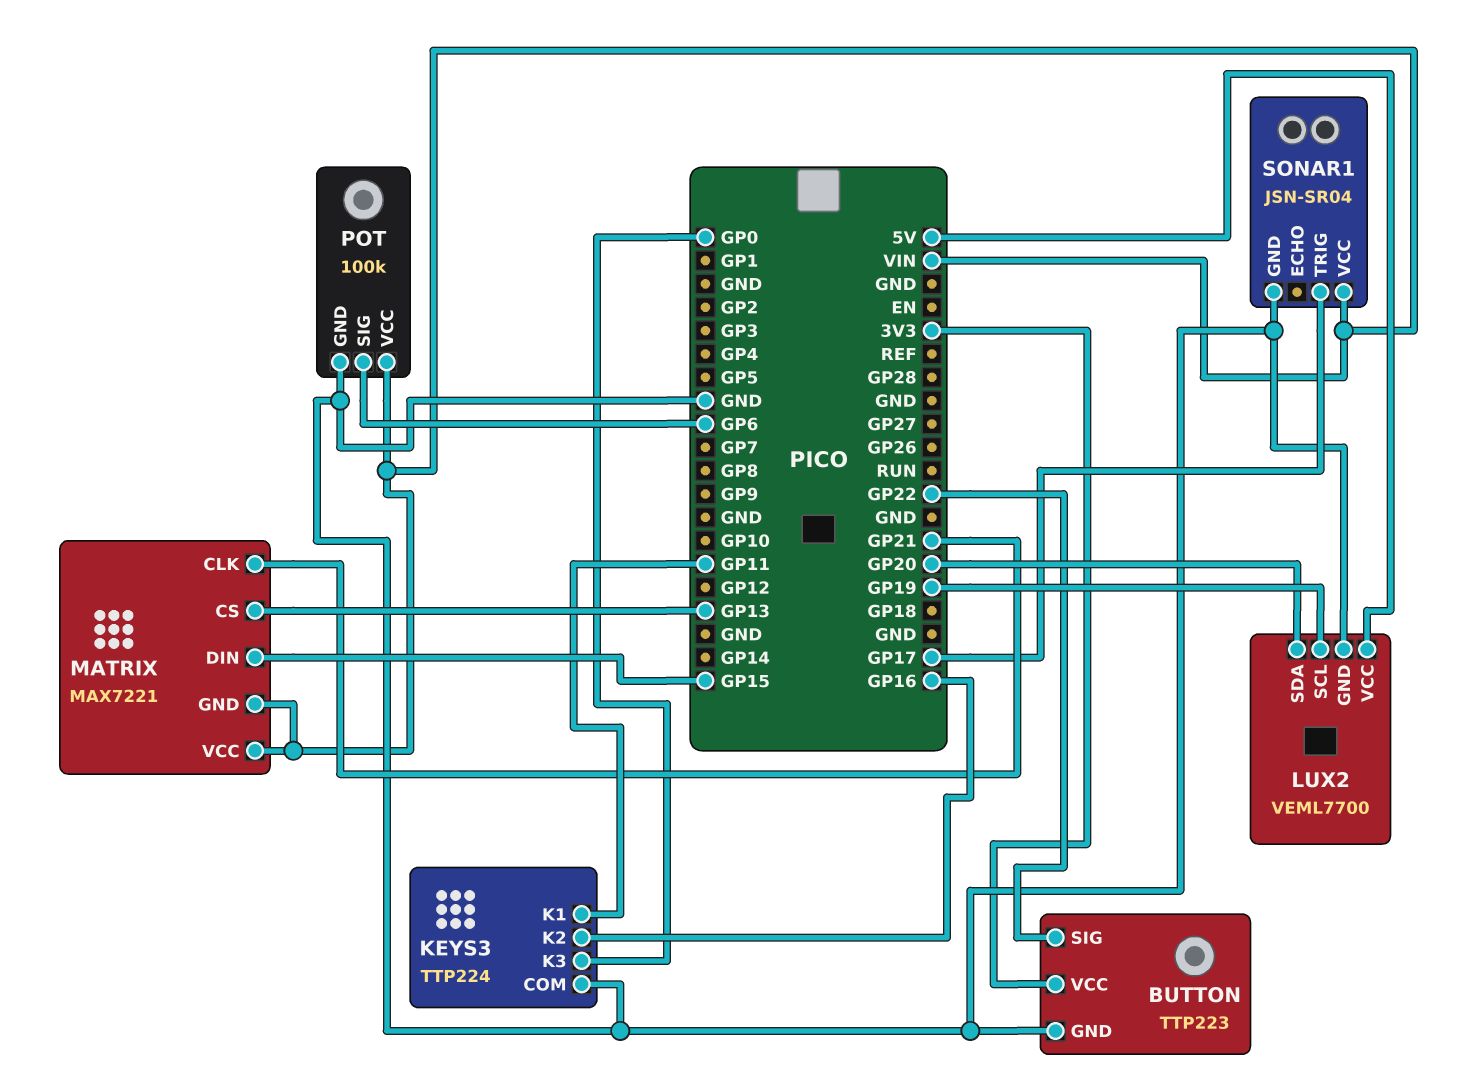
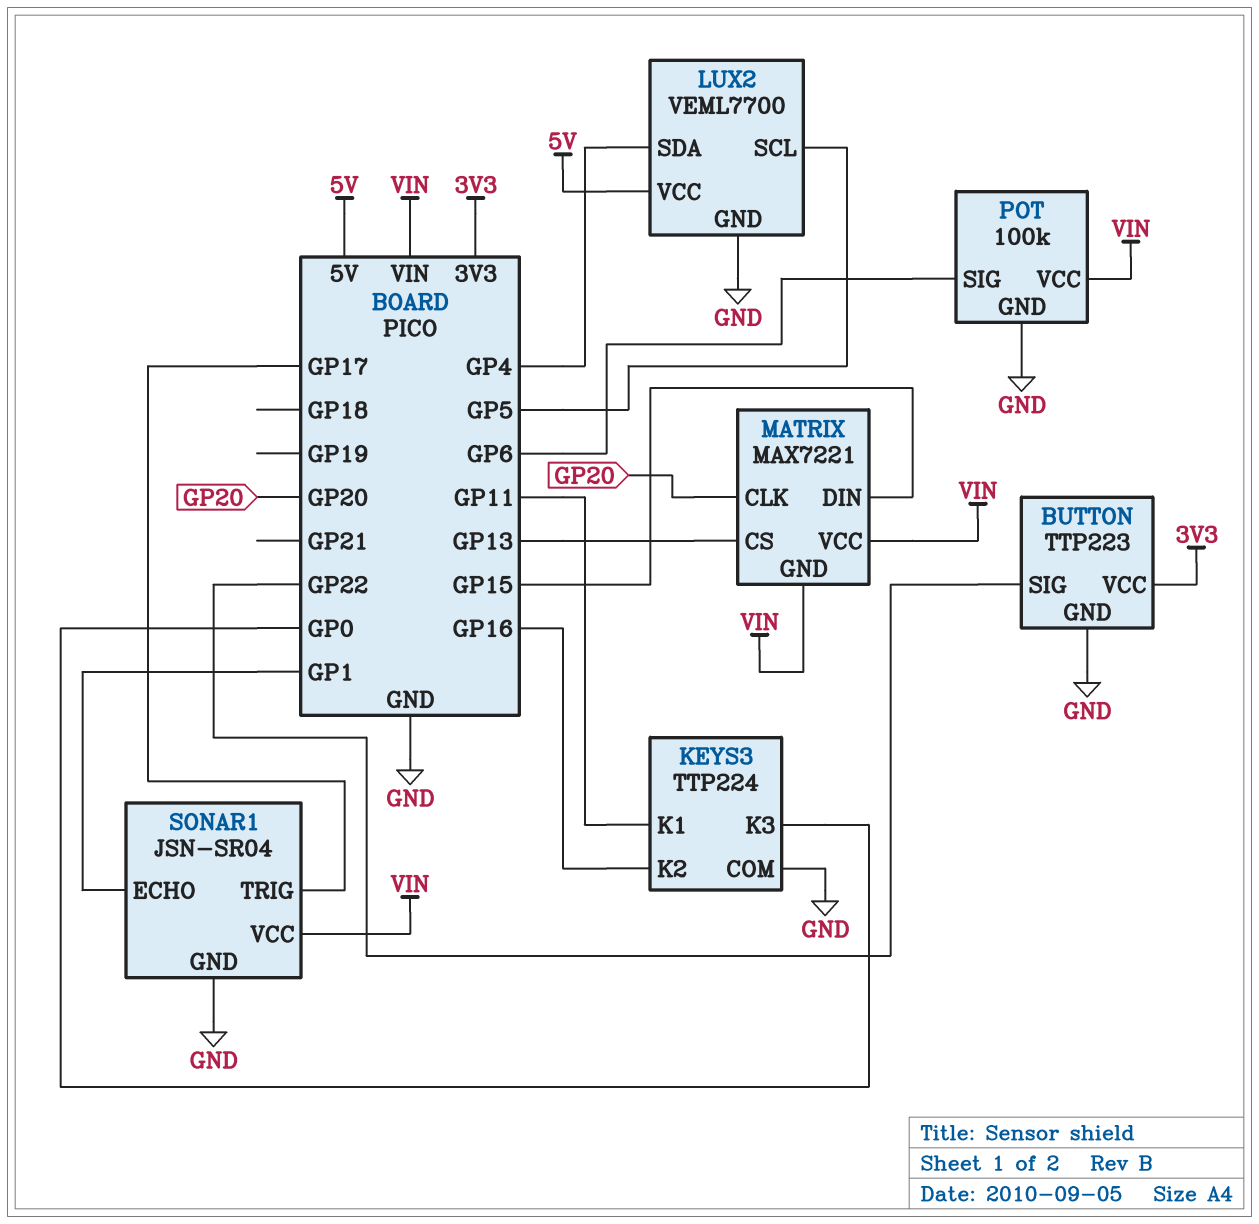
LUX2 pin SCL: GP19 -> GP5
LUX2 pin SDA: GP20 -> GP4
MATRIX pin CLK: GP21 -> GP20
SONAR1 pin ECHO: none -> GP1

